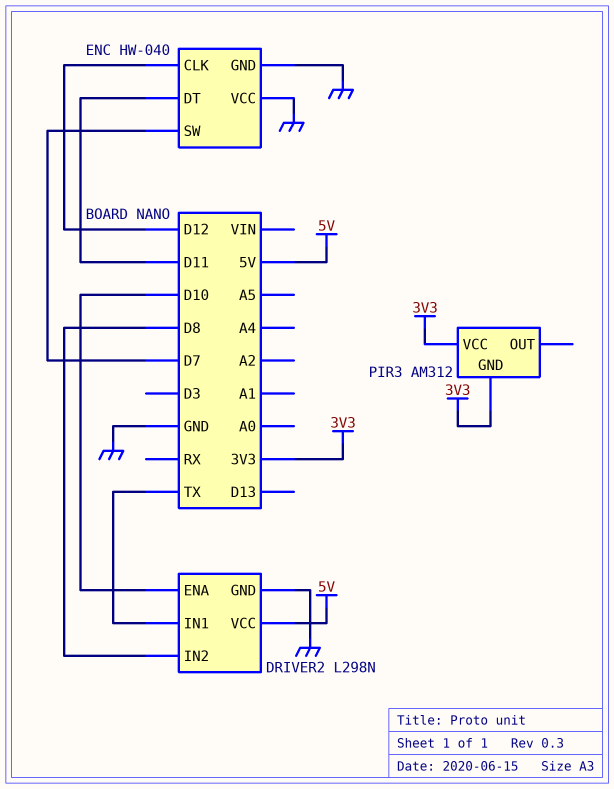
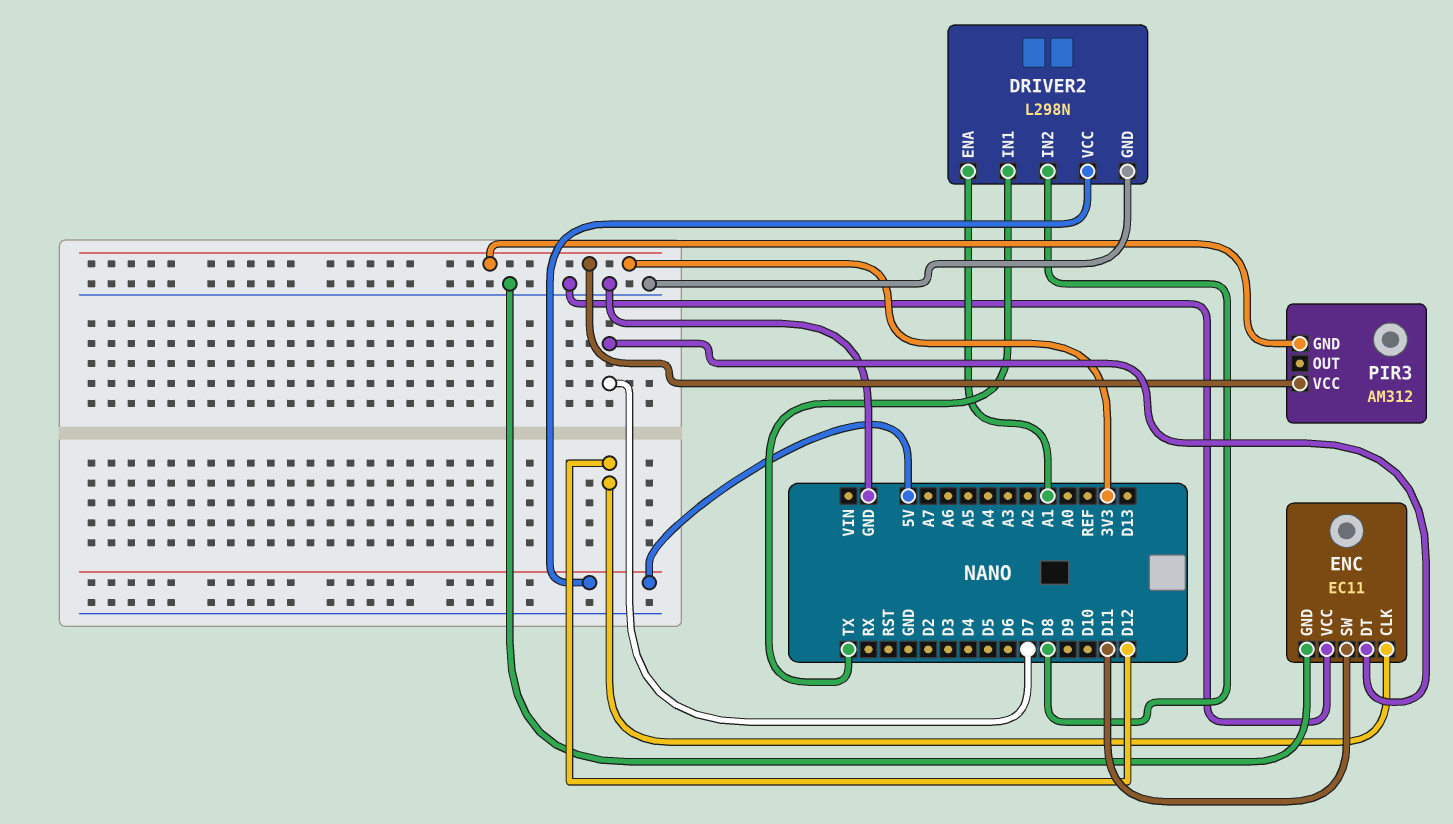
DRIVER2 pin ENA: D10 -> A1
ENC: HW-040 -> EC11
ENC pin DT: D11 -> D7
ENC pin SW: D7 -> D11

